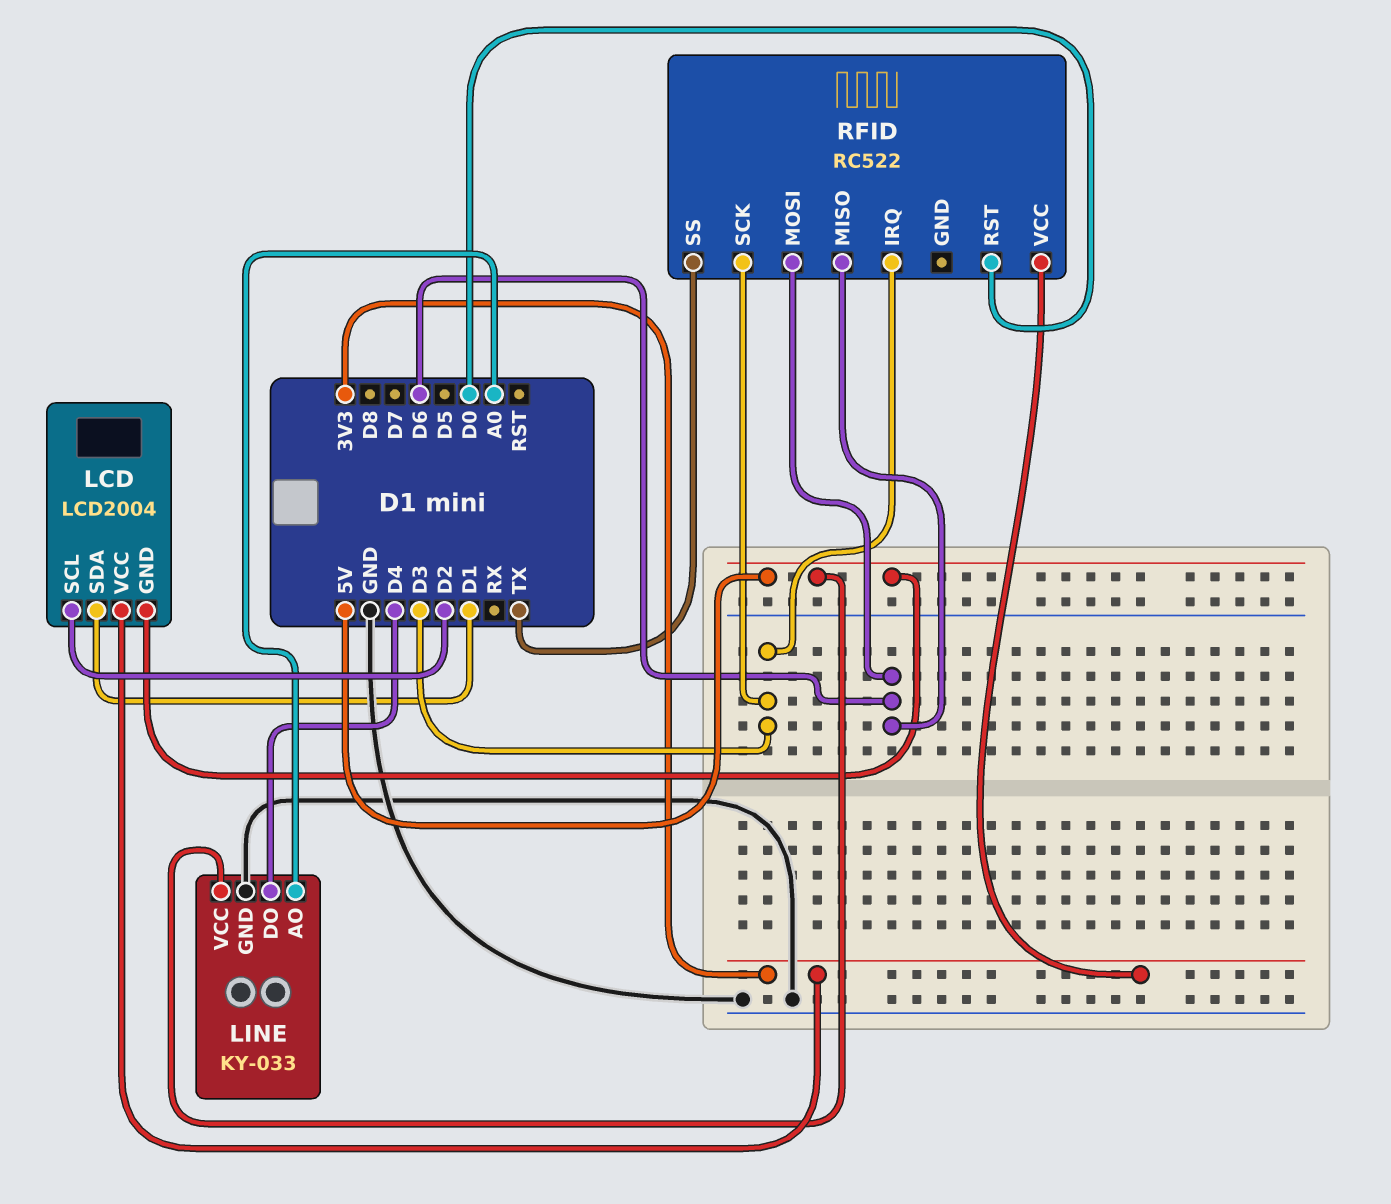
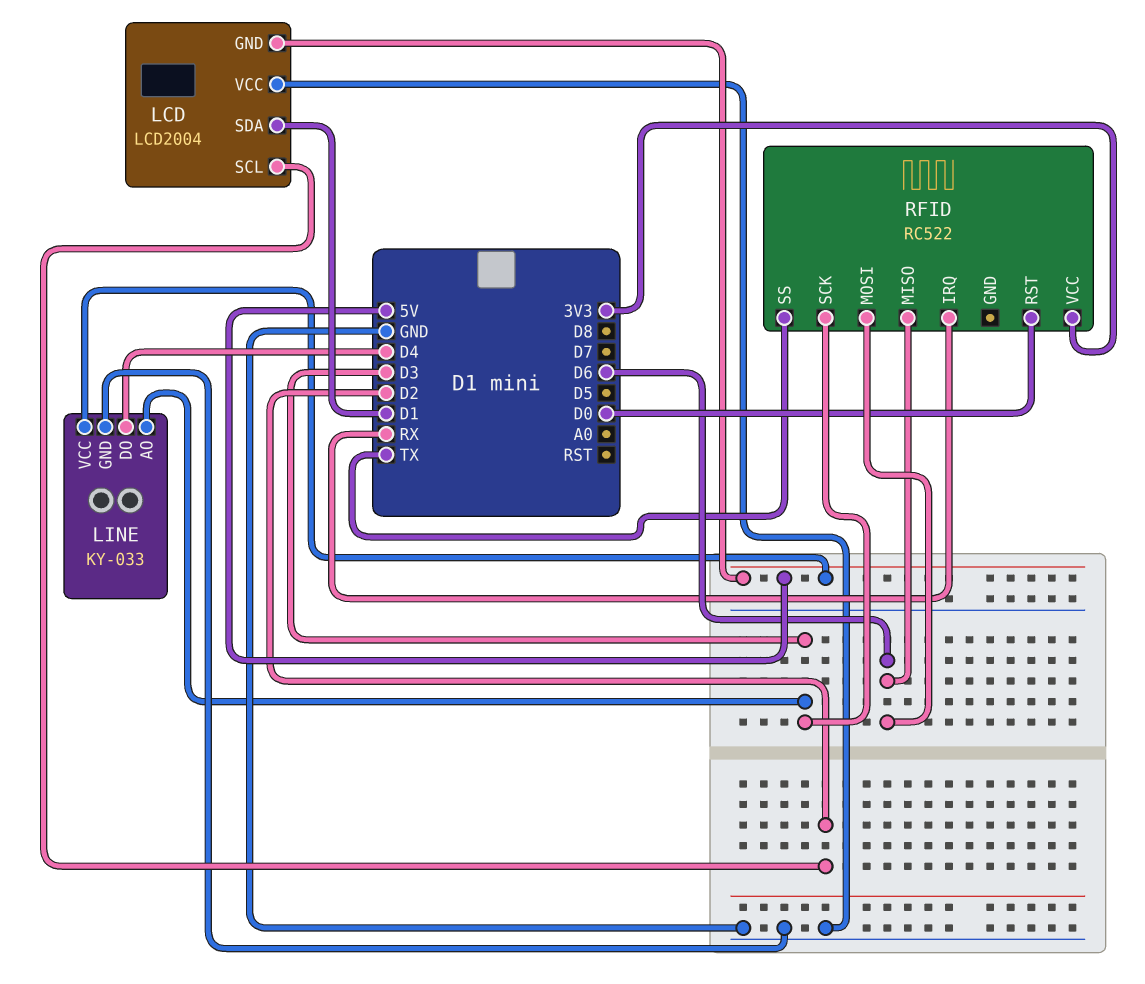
LCD pin VCC: 3V3 -> GND
LINE pin AO: A0 -> D3
RFID pin IRQ: D3 -> RX

